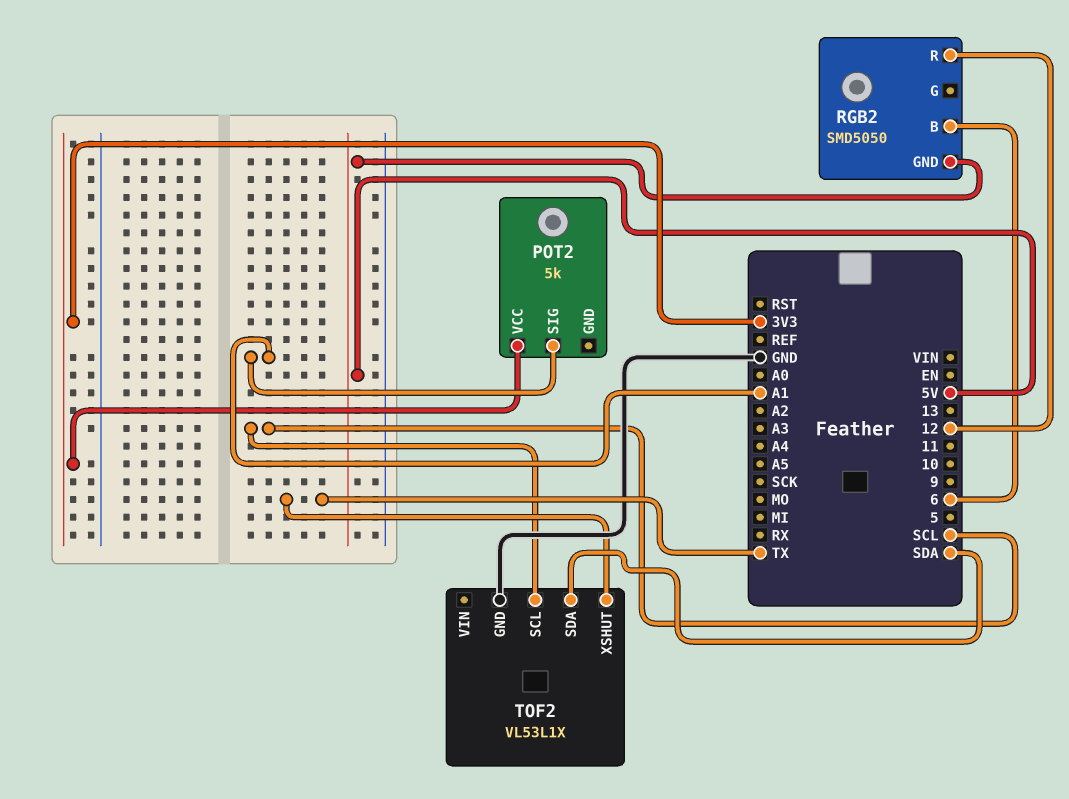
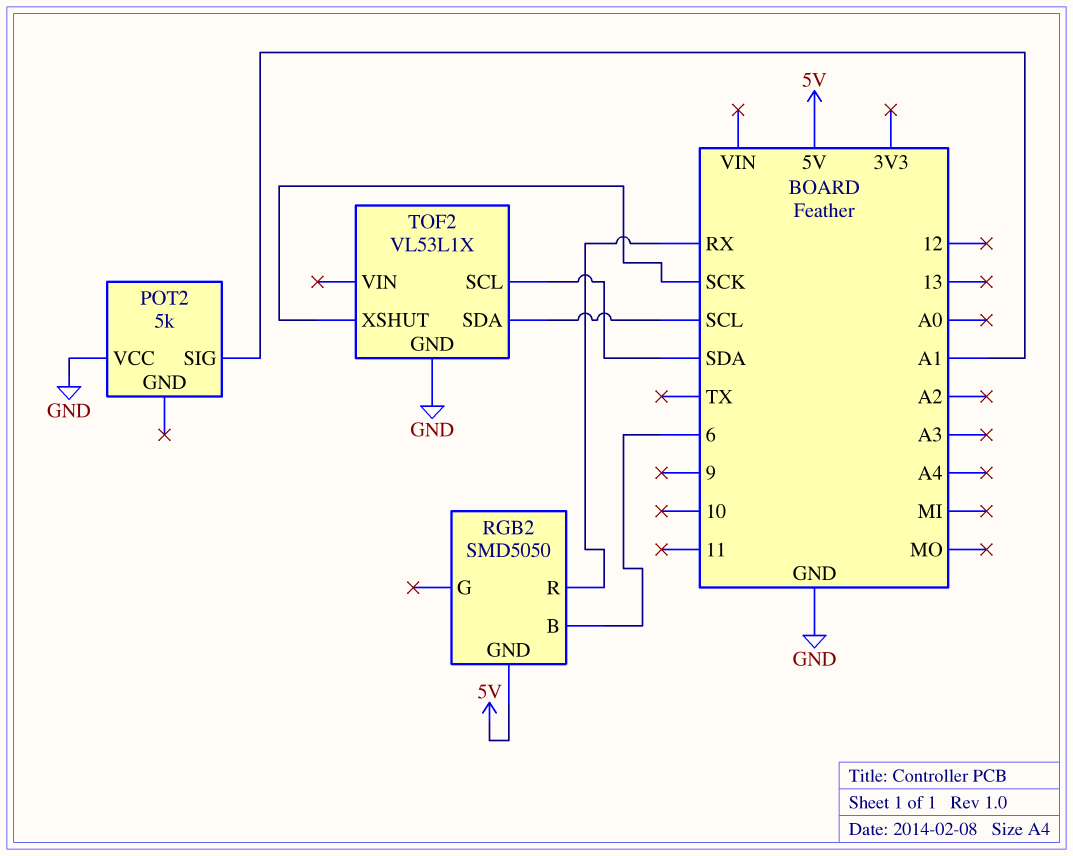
POT2 pin VCC: 3V3 -> GND
RGB2 pin R: 12 -> RX
TOF2 pin SCL: SCL -> SDA
TOF2 pin SDA: SDA -> SCL
TOF2 pin XSHUT: TX -> SCK

